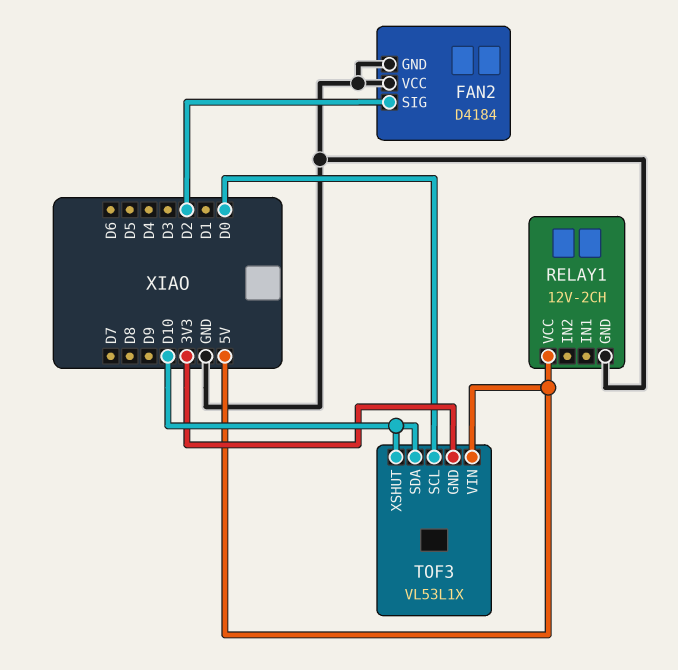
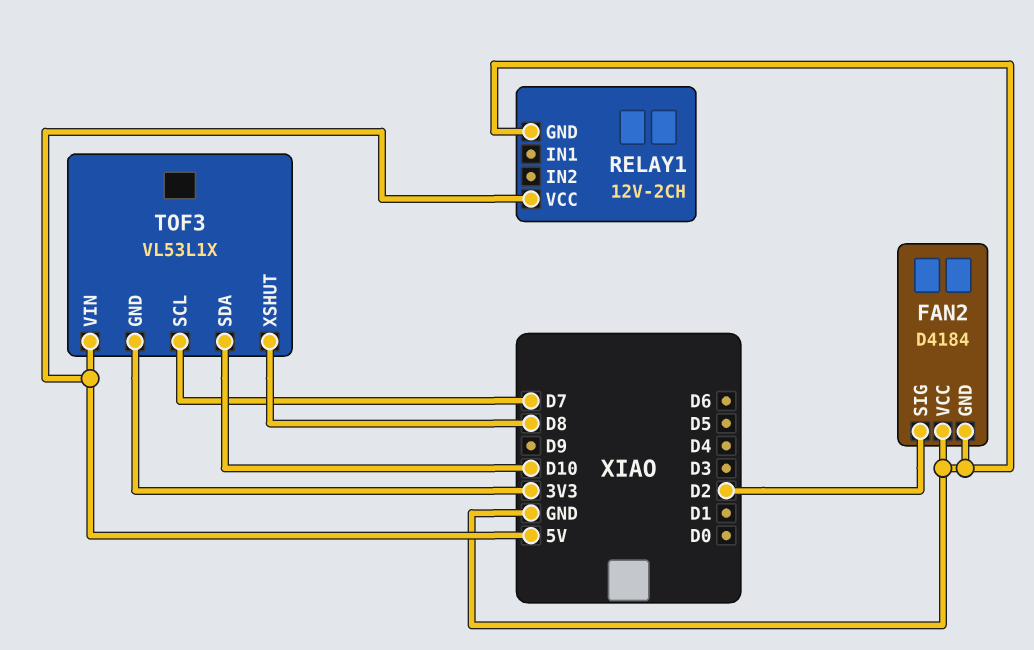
TOF3 pin SCL: D0 -> D7
TOF3 pin XSHUT: D10 -> D8

